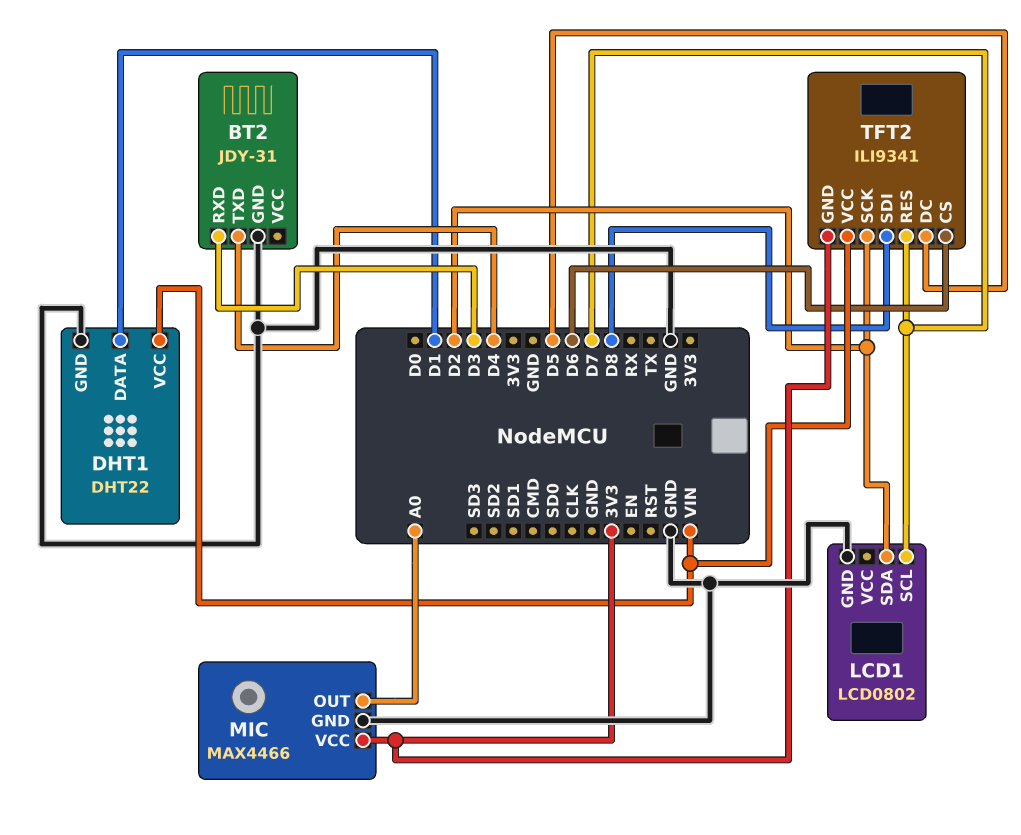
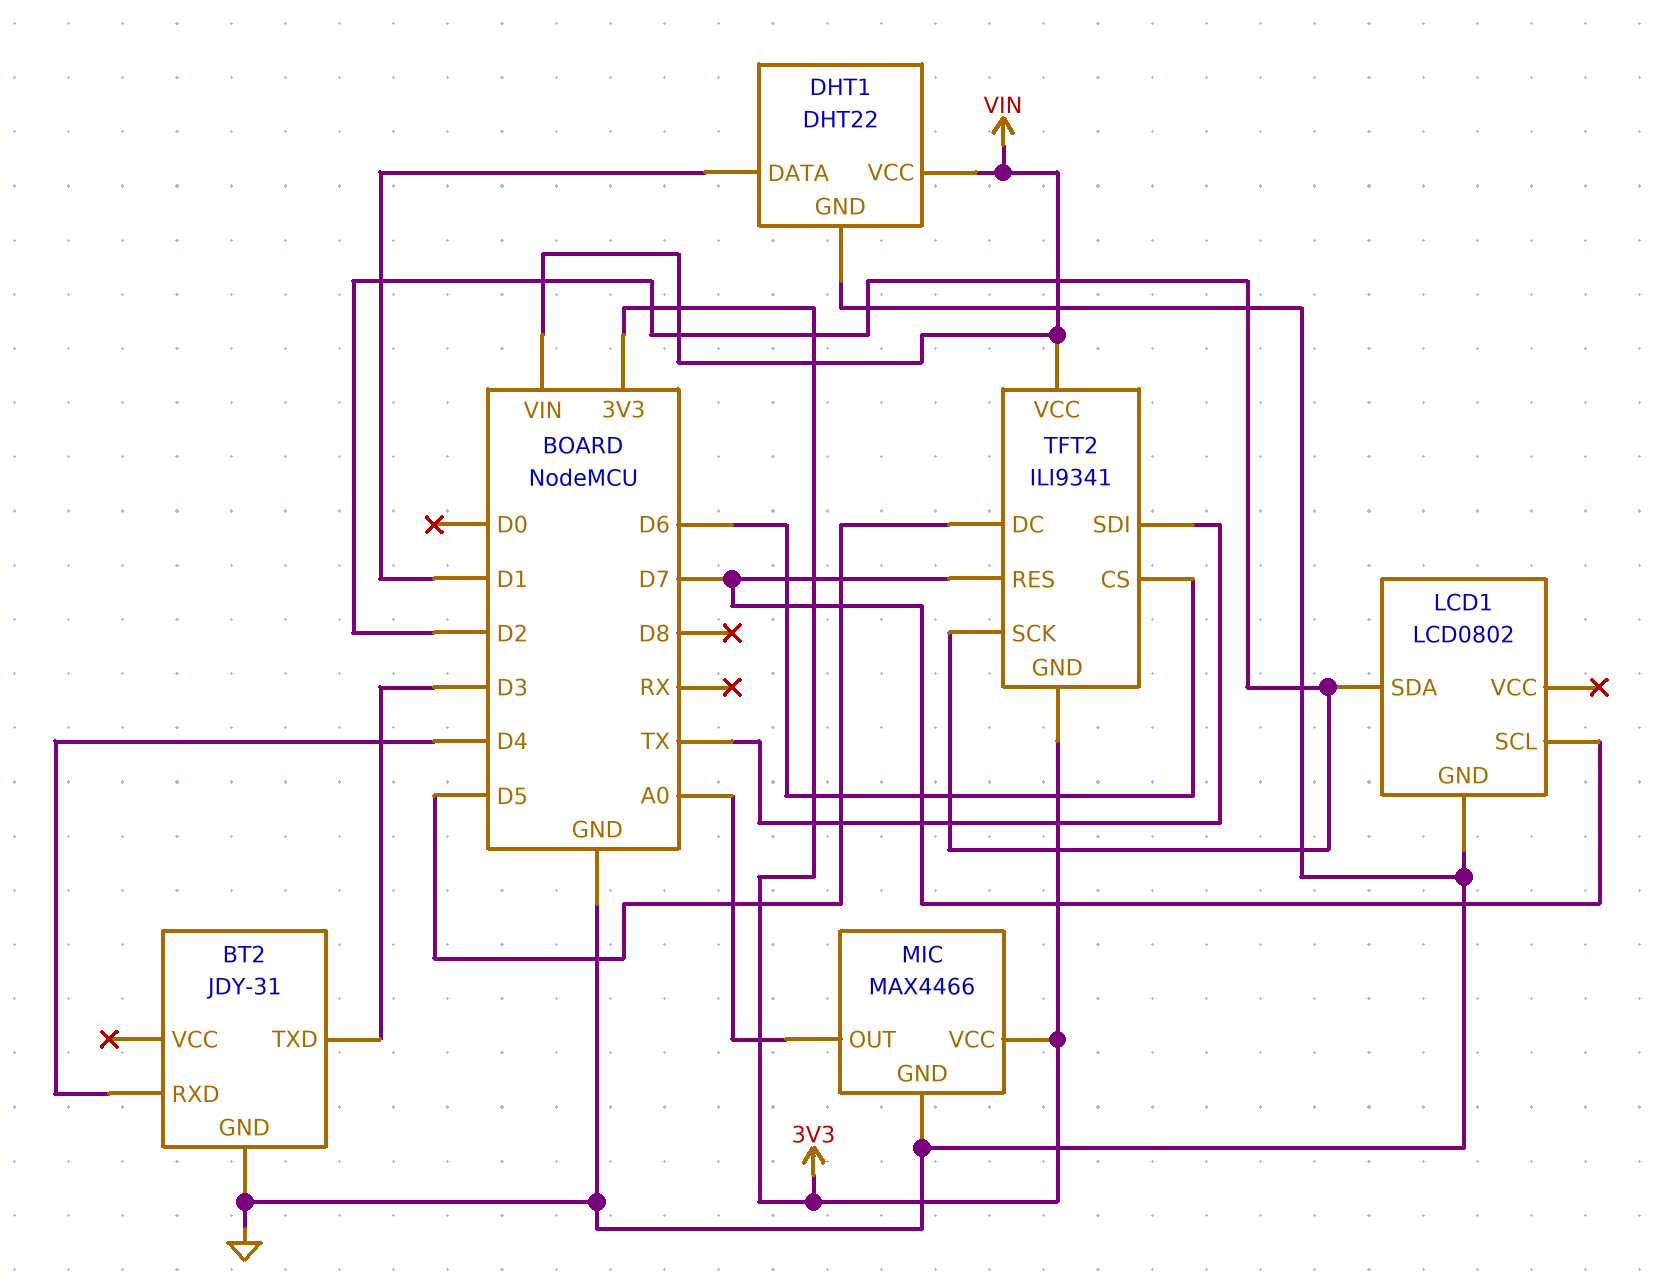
BT2 pin RXD: D3 -> D4
BT2 pin TXD: D4 -> D3
TFT2 pin SDI: D8 -> TX

